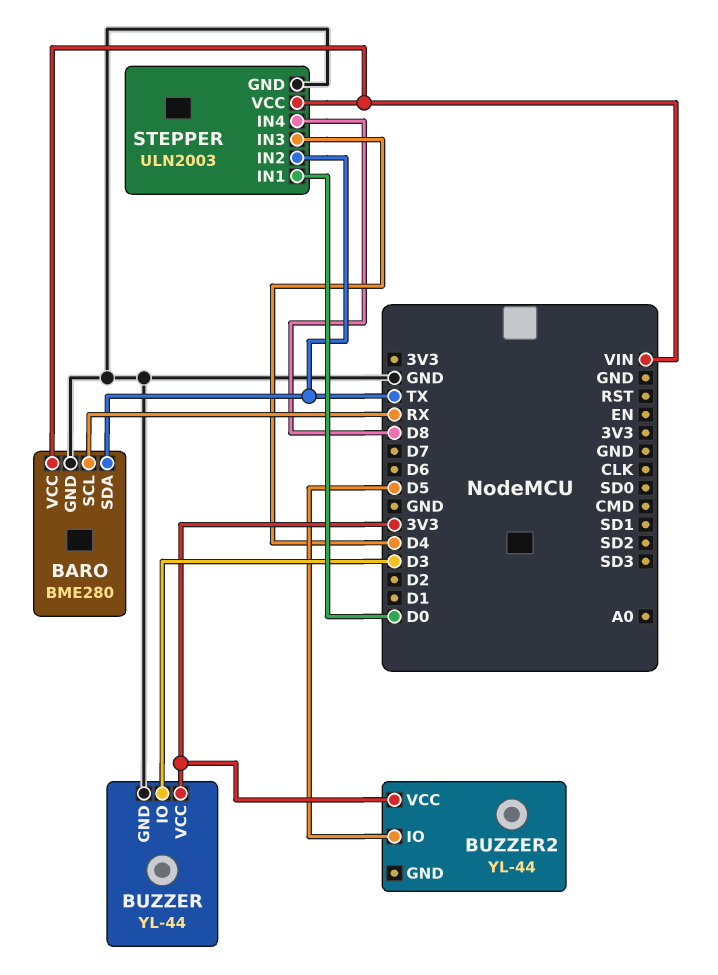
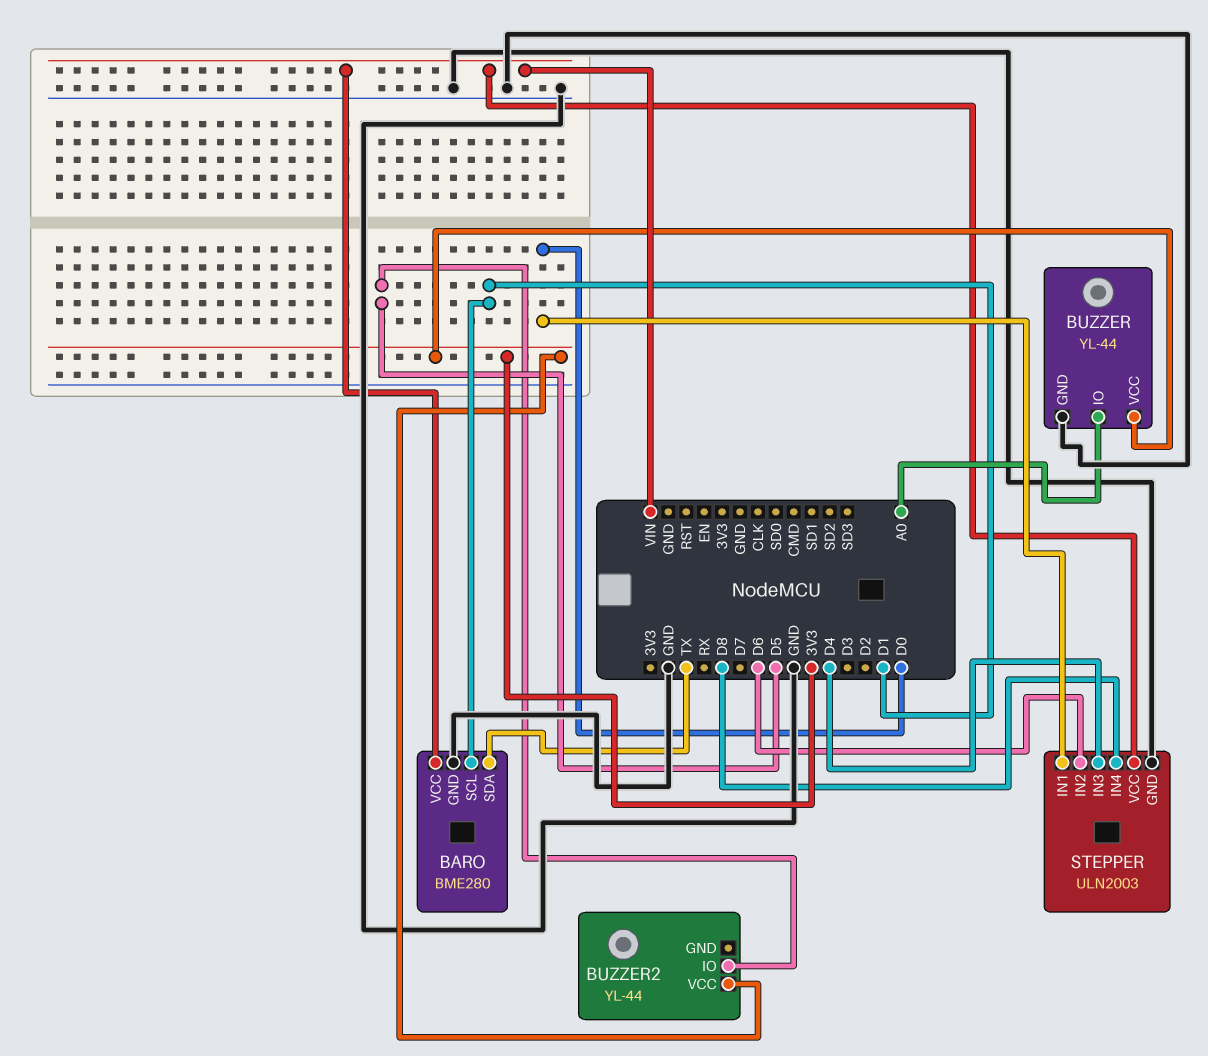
BARO pin SCL: RX -> D1
BUZZER pin IO: D3 -> A0
STEPPER pin IN2: TX -> D6

